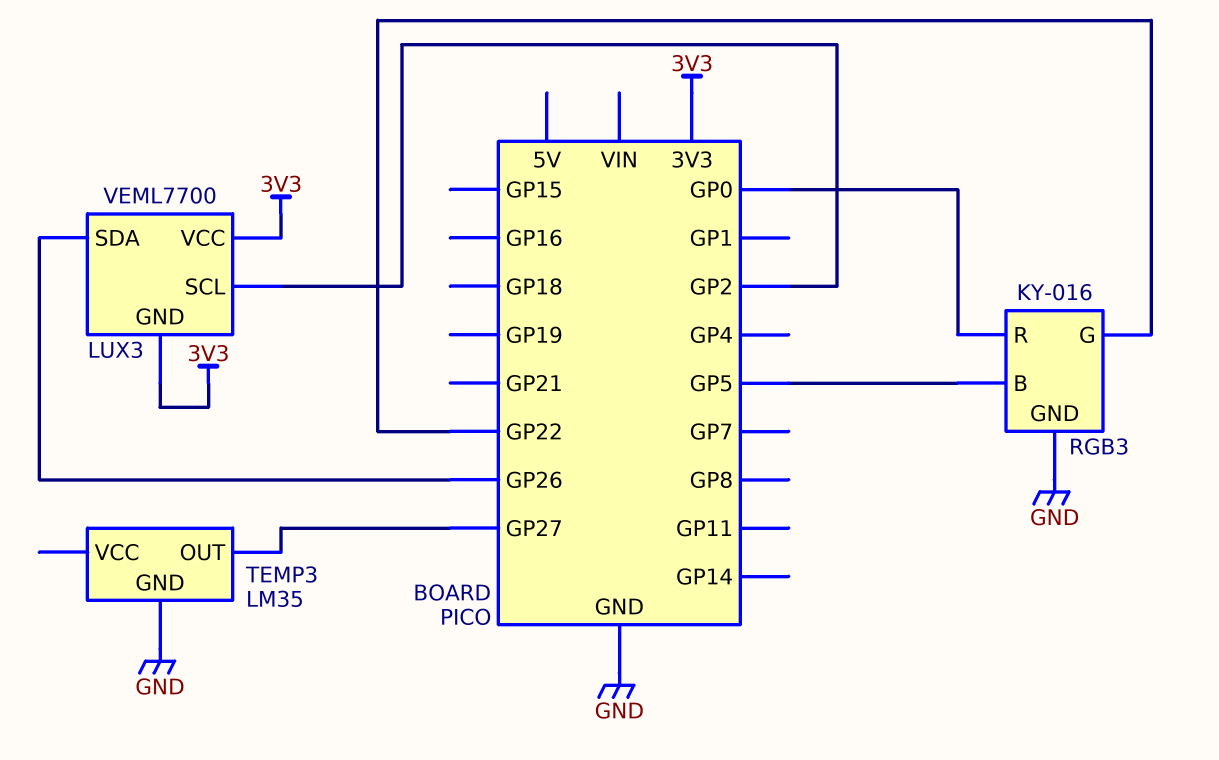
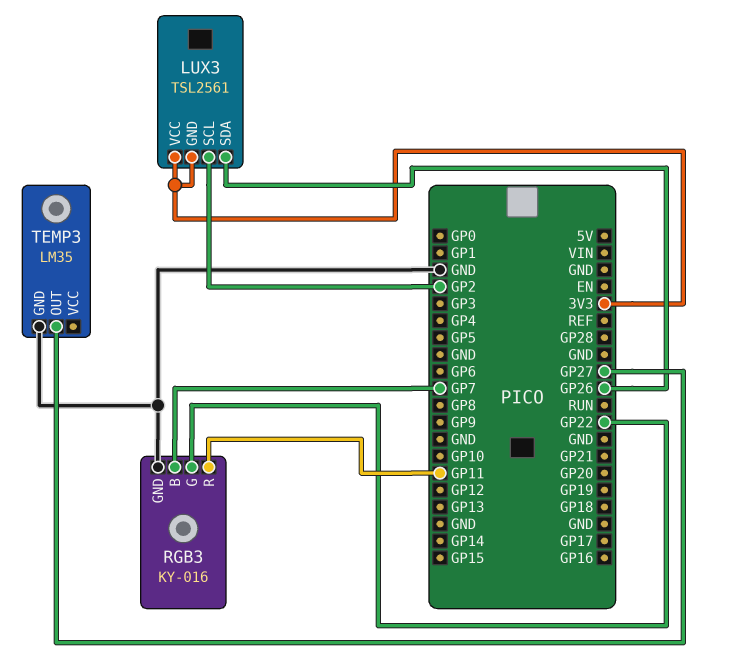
LUX3: VEML7700 -> TSL2561
RGB3 pin B: GP5 -> GP7
RGB3 pin R: GP0 -> GP11

